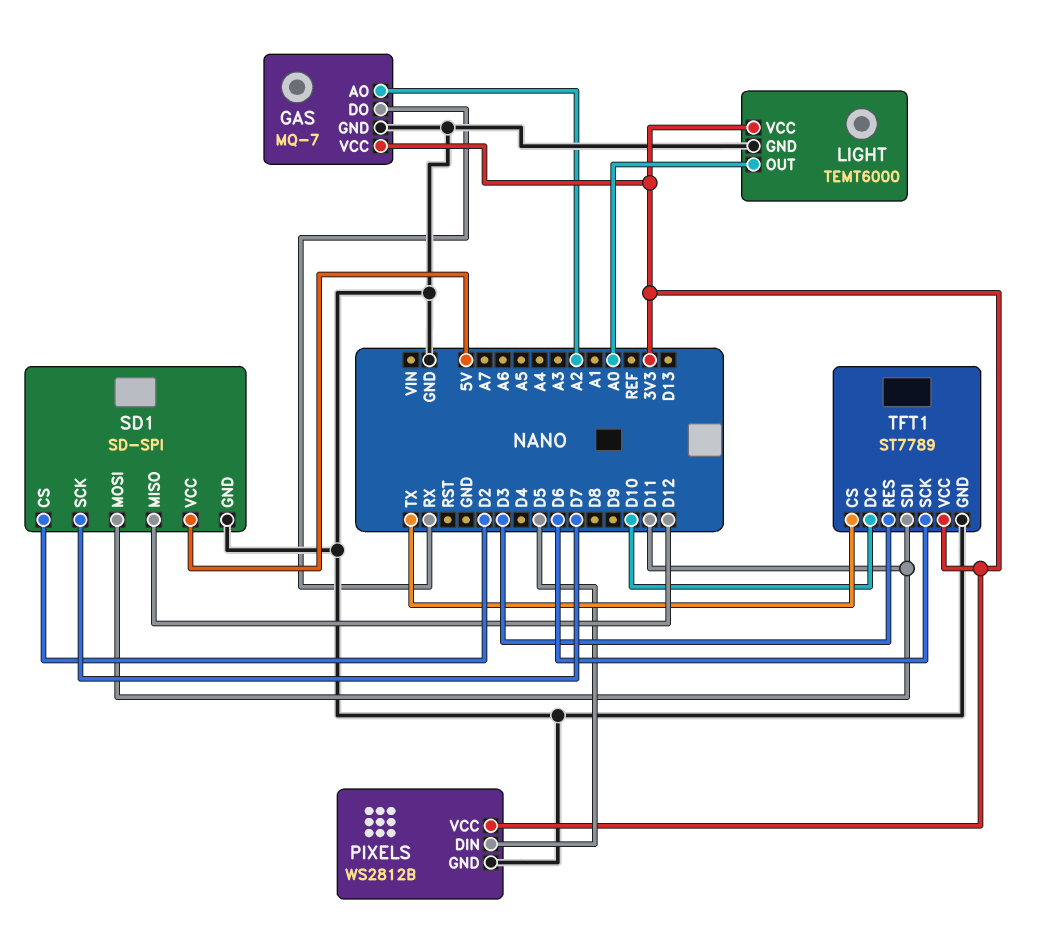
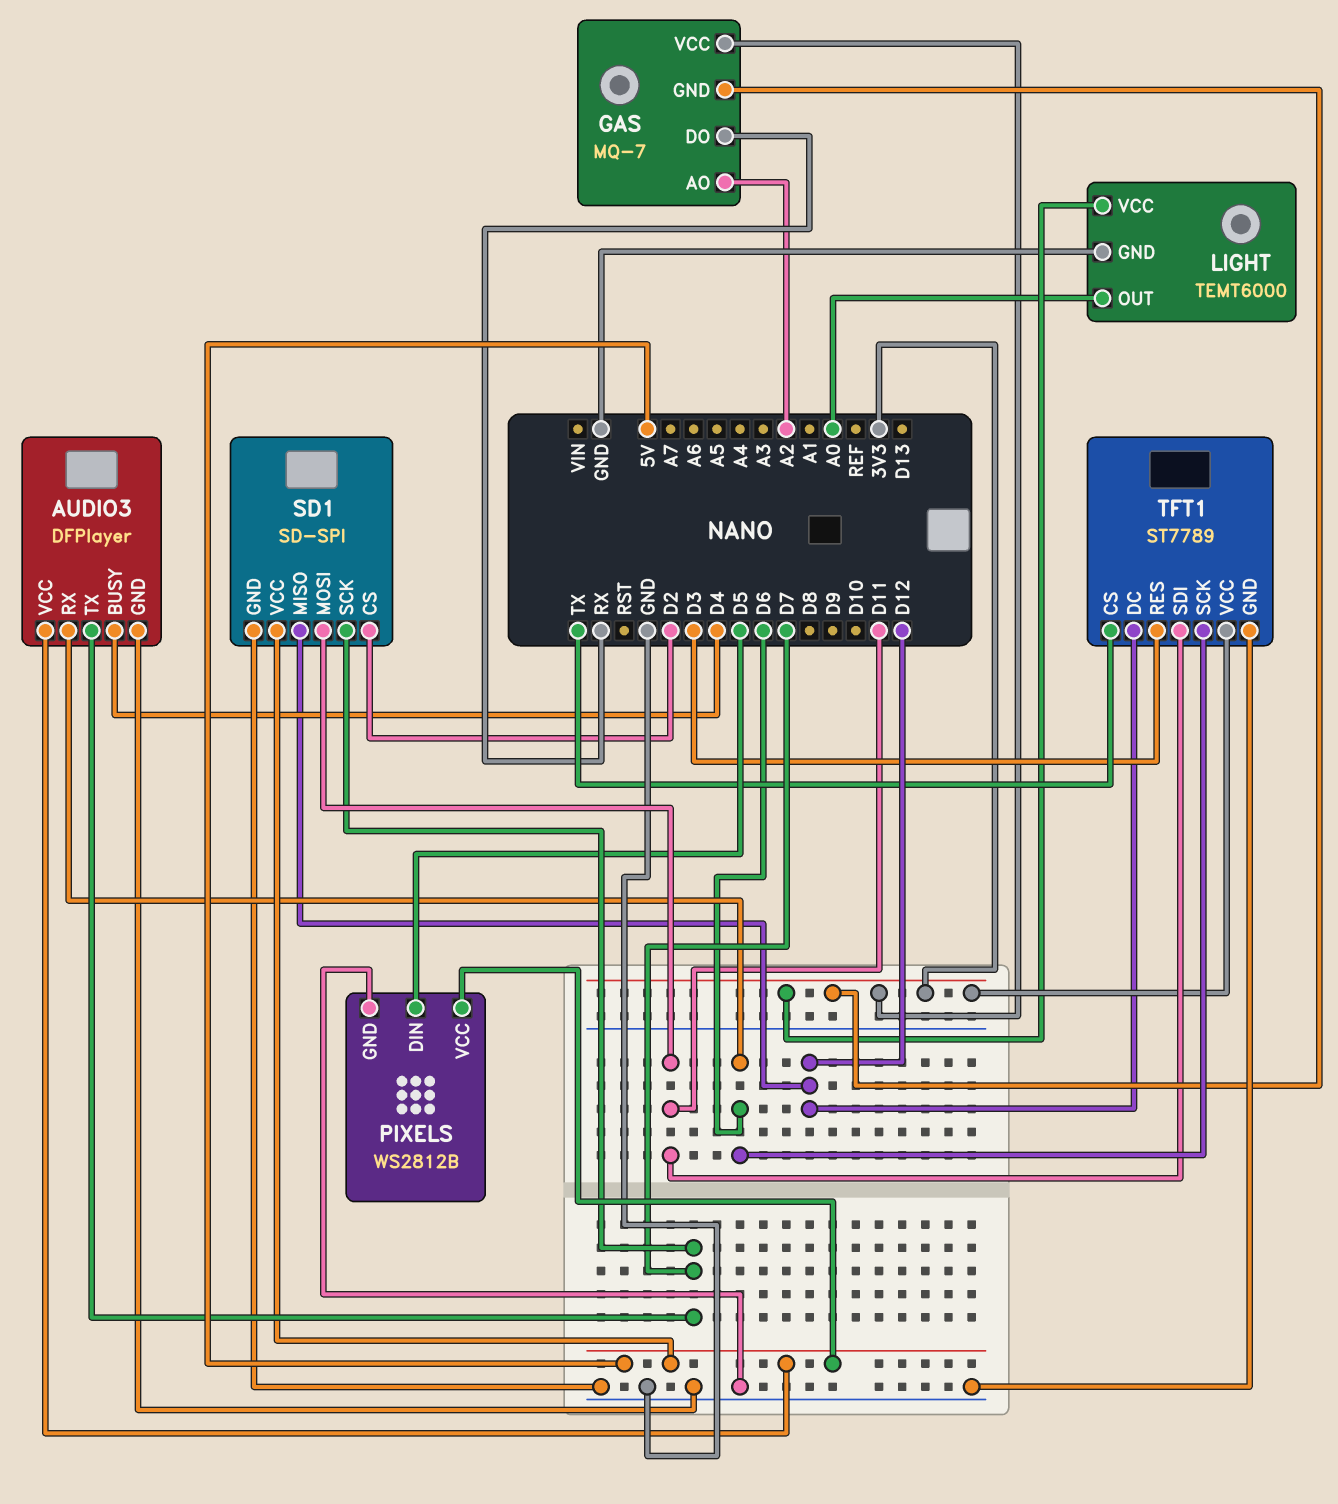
AUDIO3: none -> DFPlayer
AUDIO3 pin BUSY: none -> D4
AUDIO3 pin GND: none -> GND
AUDIO3 pin RX: none -> D6
AUDIO3 pin TX: none -> D7
AUDIO3 pin VCC: none -> 5V
GAS pin GND: GND -> 3V3
PIXELS pin VCC: 3V3 -> 5V
TFT1 pin DC: D10 -> D12

